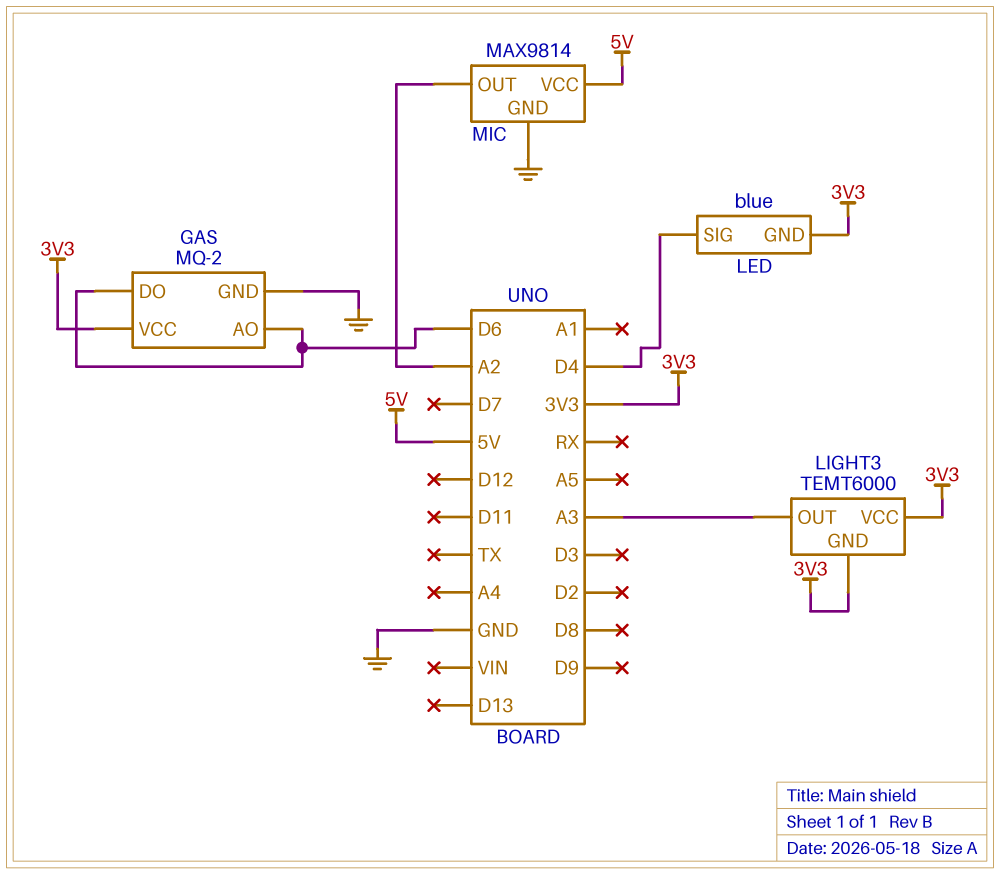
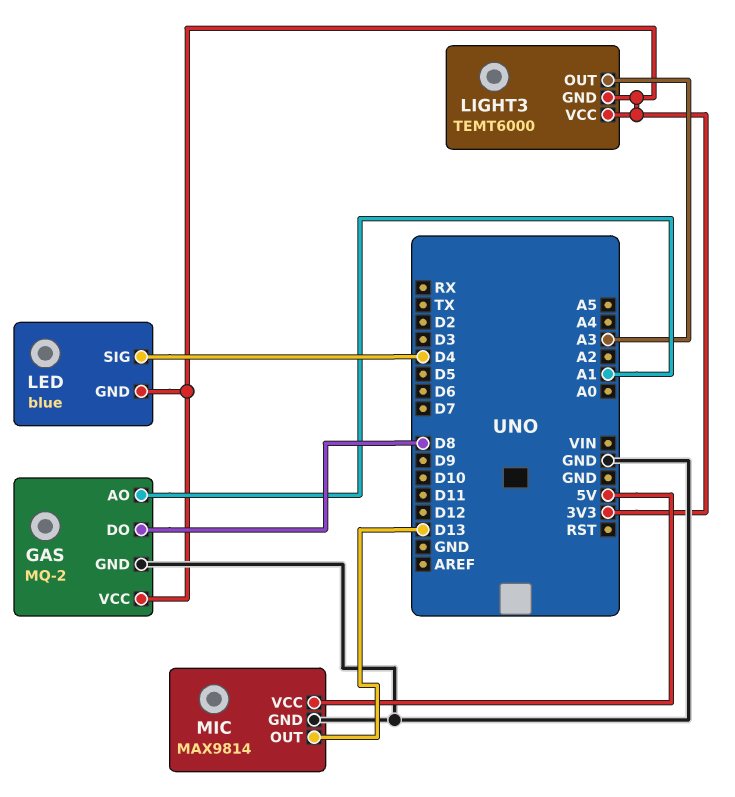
GAS pin AO: D6 -> A1
GAS pin DO: D6 -> D8
MIC pin OUT: A2 -> D13

